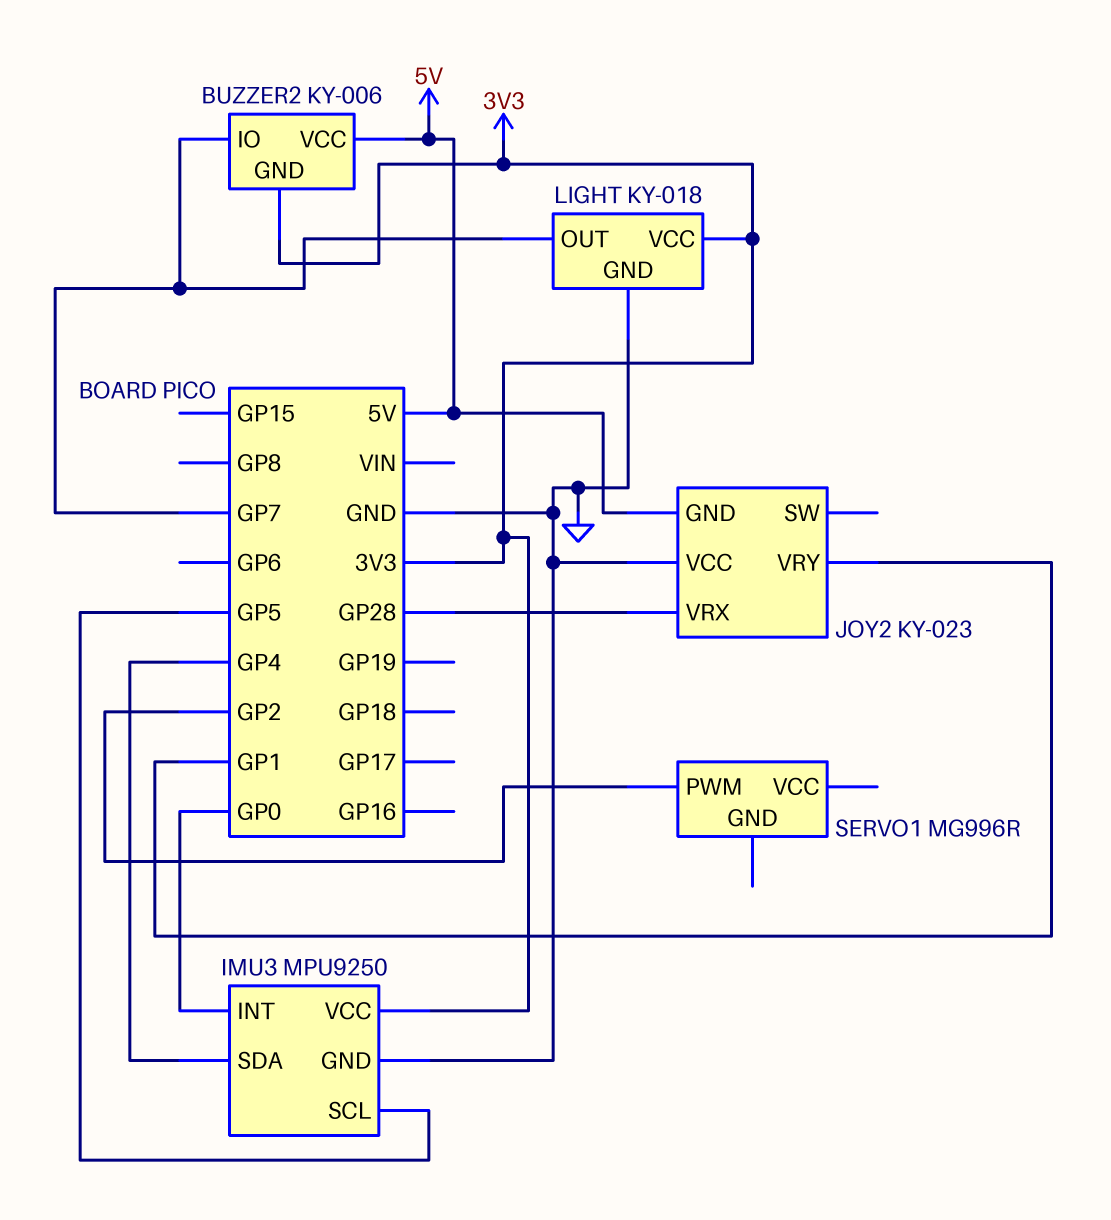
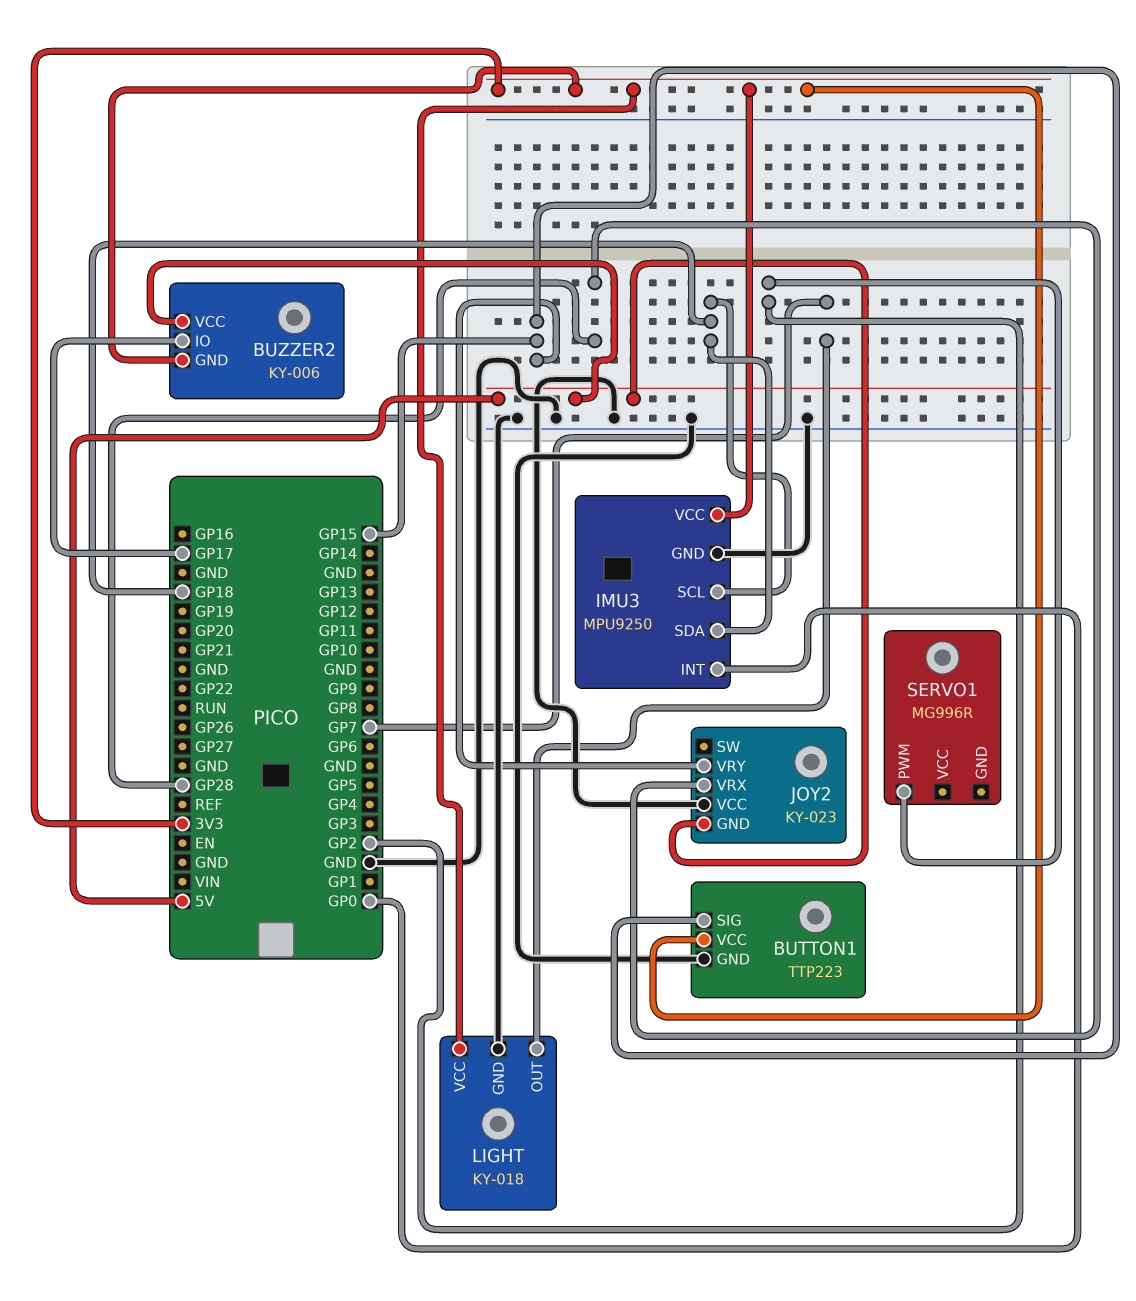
BUTTON1: none -> TTP223
BUTTON1 pin GND: none -> GND
BUTTON1 pin SIG: none -> GP15
BUTTON1 pin VCC: none -> 3V3
BUZZER2 pin IO: GP7 -> GP17
IMU3 pin SCL: GP5 -> GP18
IMU3 pin SDA: GP4 -> GP18
JOY2 pin VRY: GP1 -> GP15

